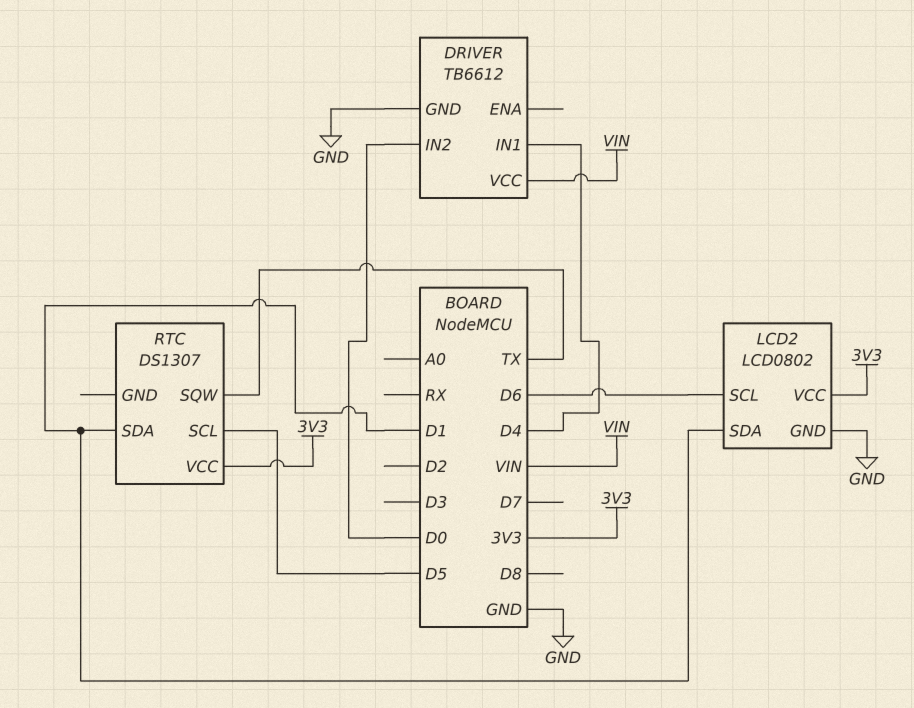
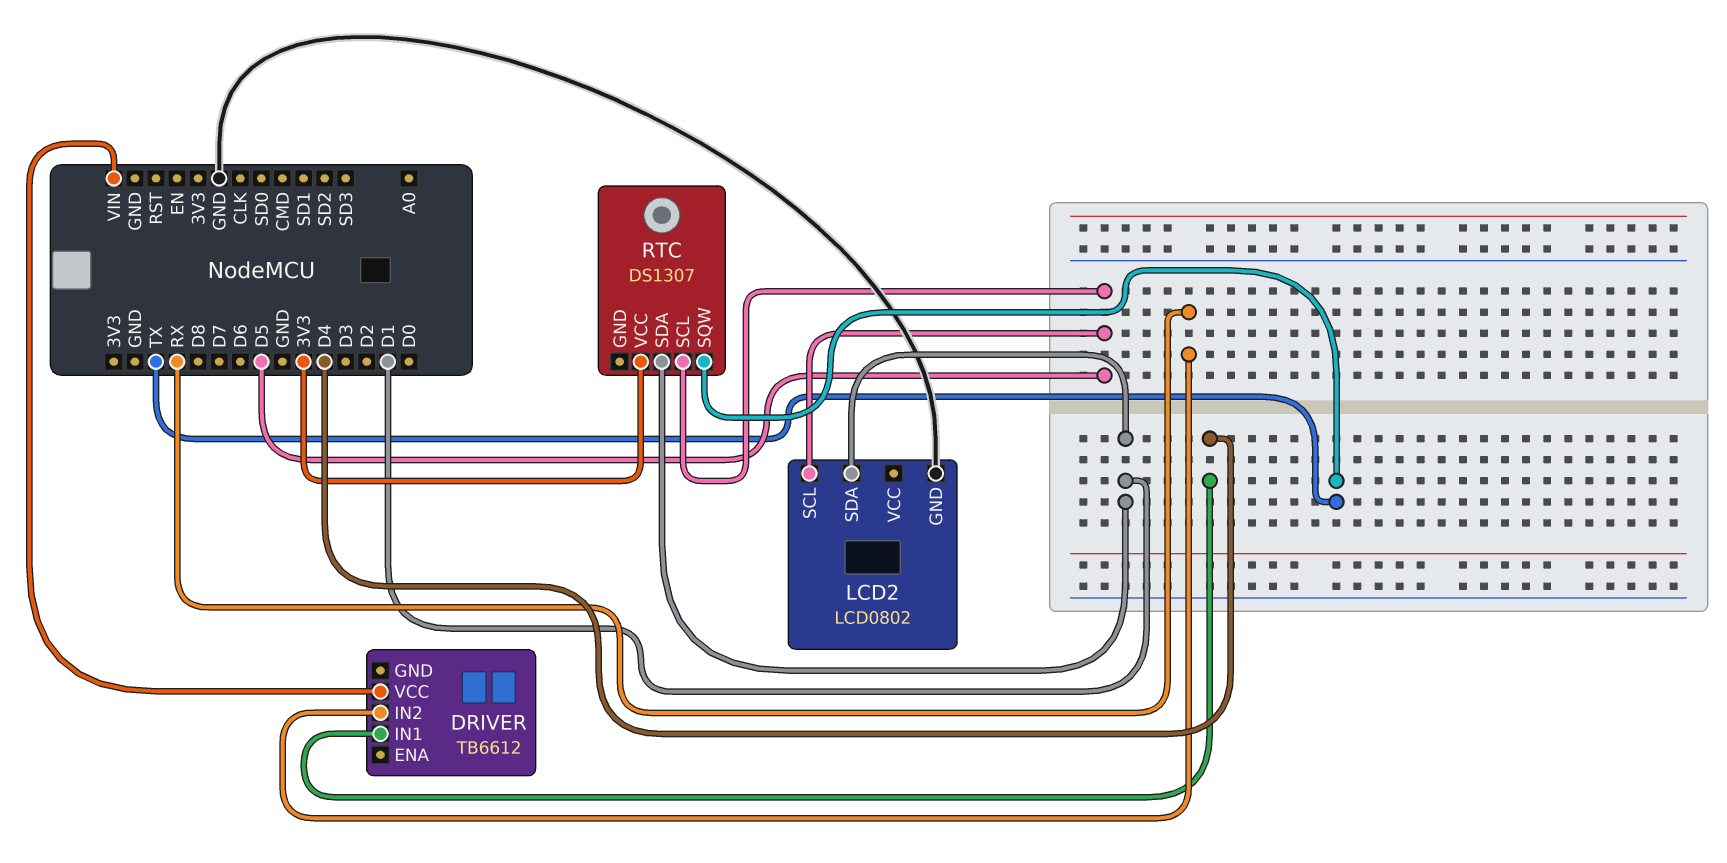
DRIVER pin GND: GND -> none
DRIVER pin IN2: D0 -> RX
LCD2 pin SCL: D6 -> D5
LCD2 pin VCC: 3V3 -> none

